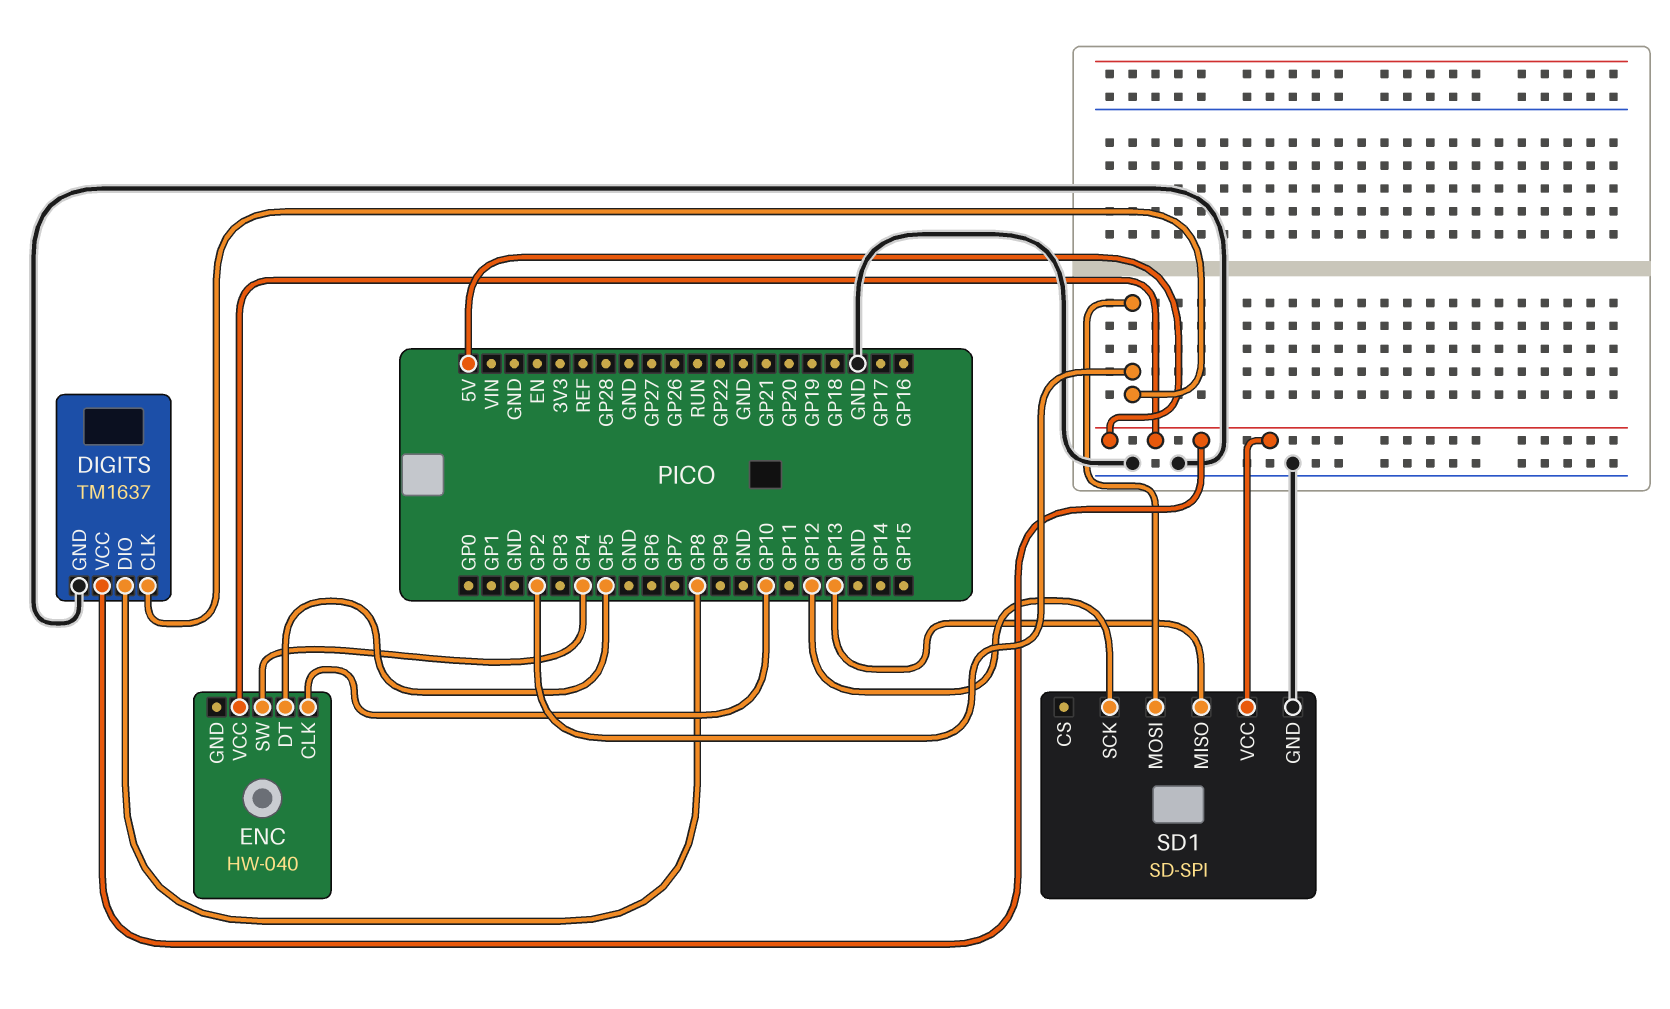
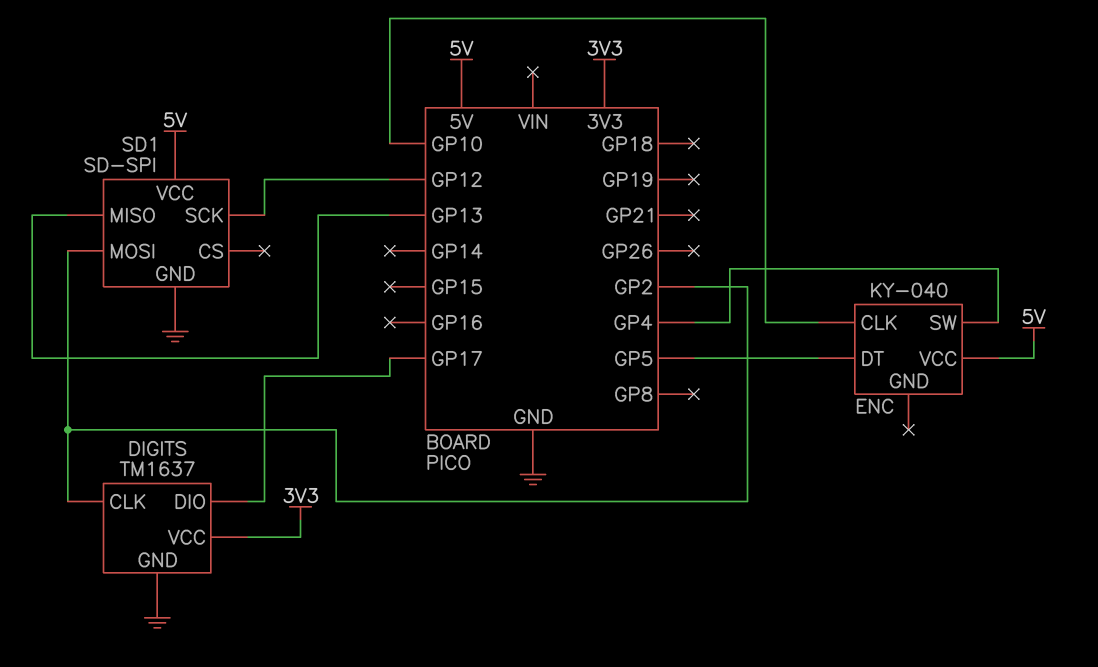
DIGITS pin DIO: GP8 -> GP17
DIGITS pin VCC: 5V -> 3V3
ENC: HW-040 -> KY-040

